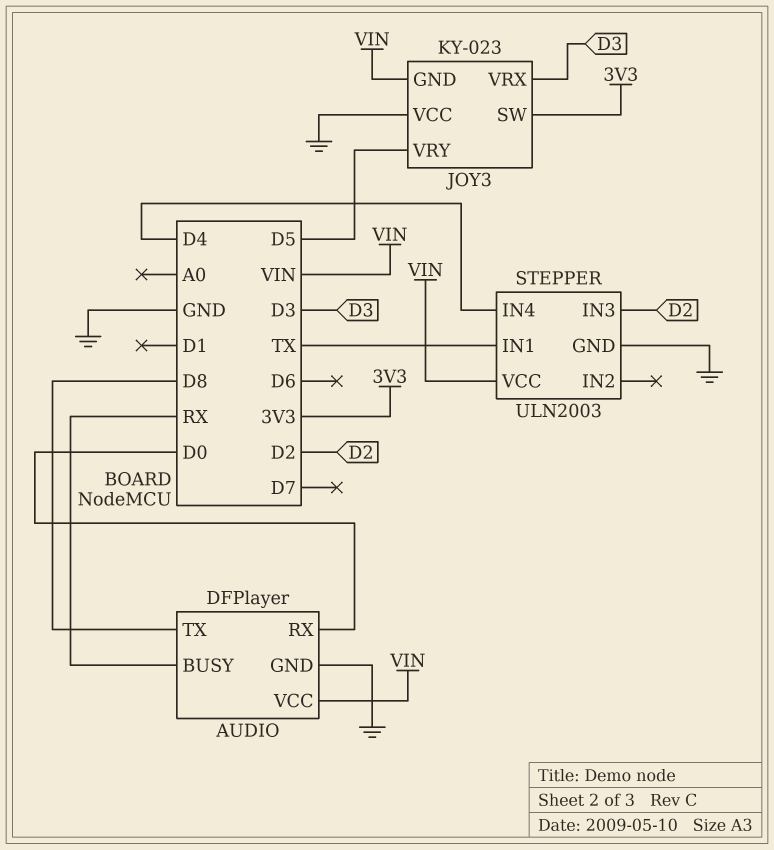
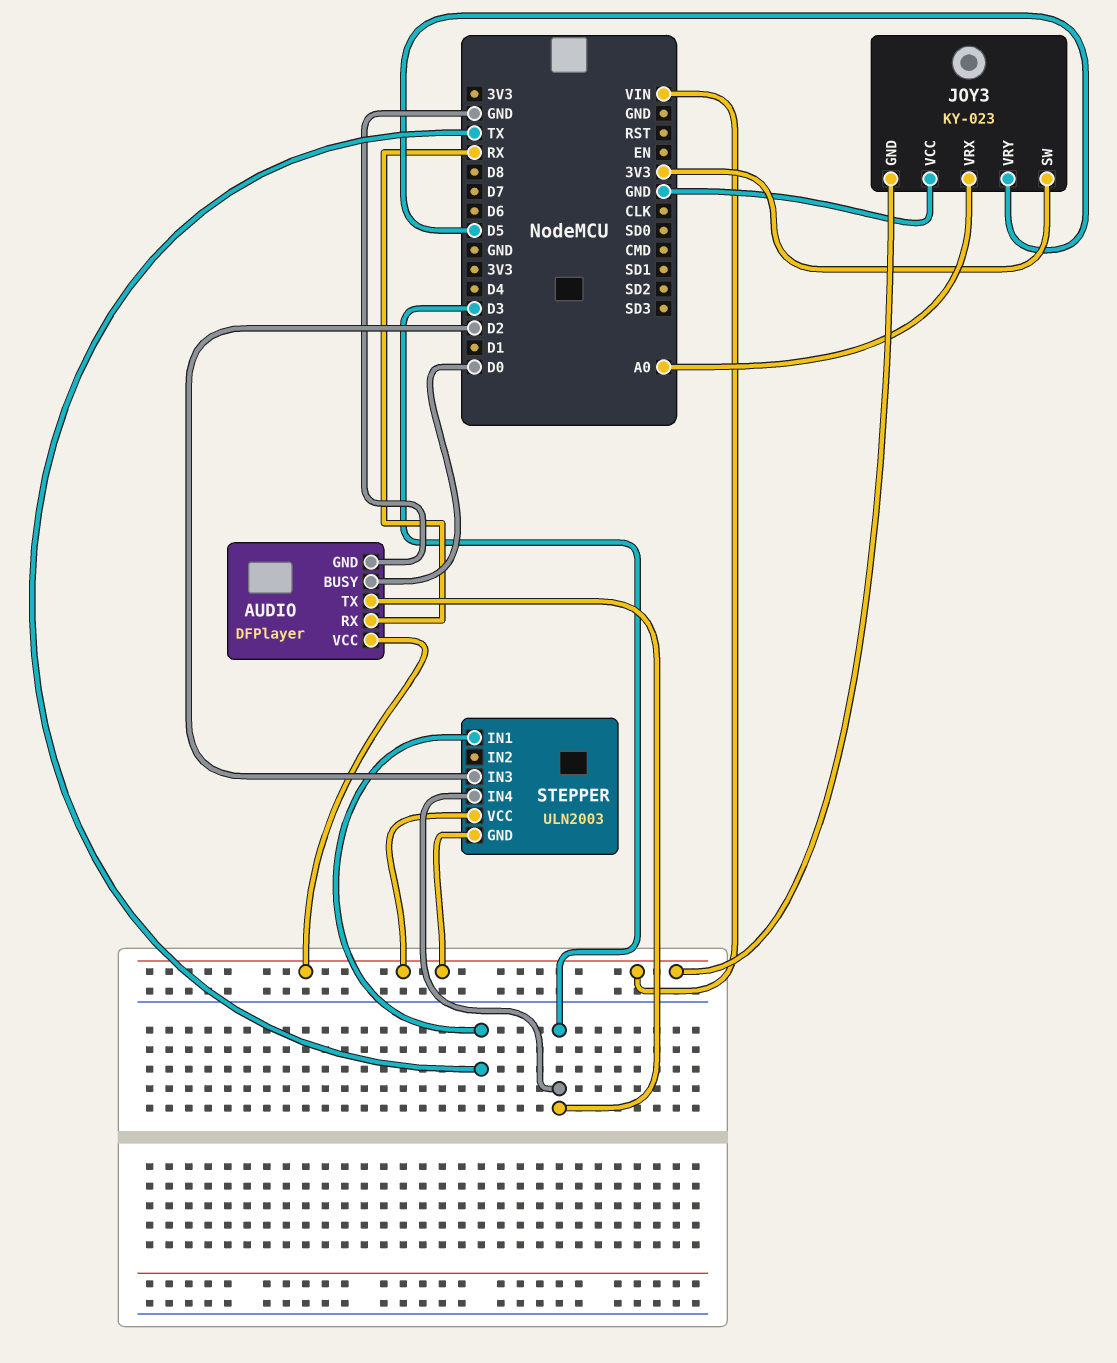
AUDIO pin BUSY: RX -> D0
AUDIO pin RX: D0 -> RX
AUDIO pin TX: D8 -> D3
JOY3 pin VRX: D3 -> A0
STEPPER pin GND: GND -> VIN
STEPPER pin IN4: D4 -> D3

